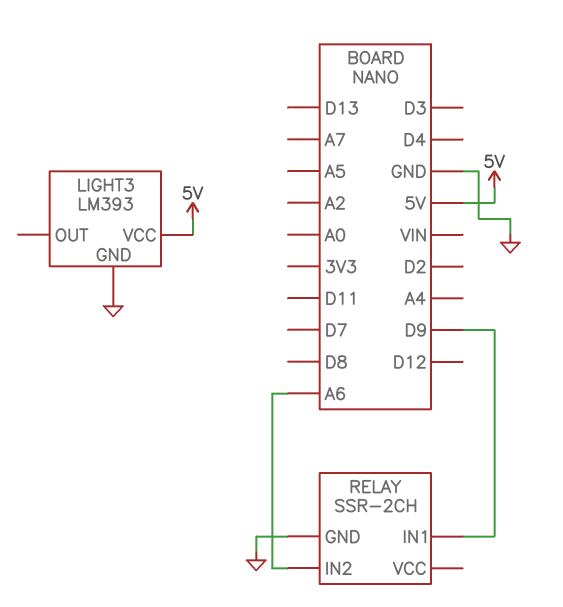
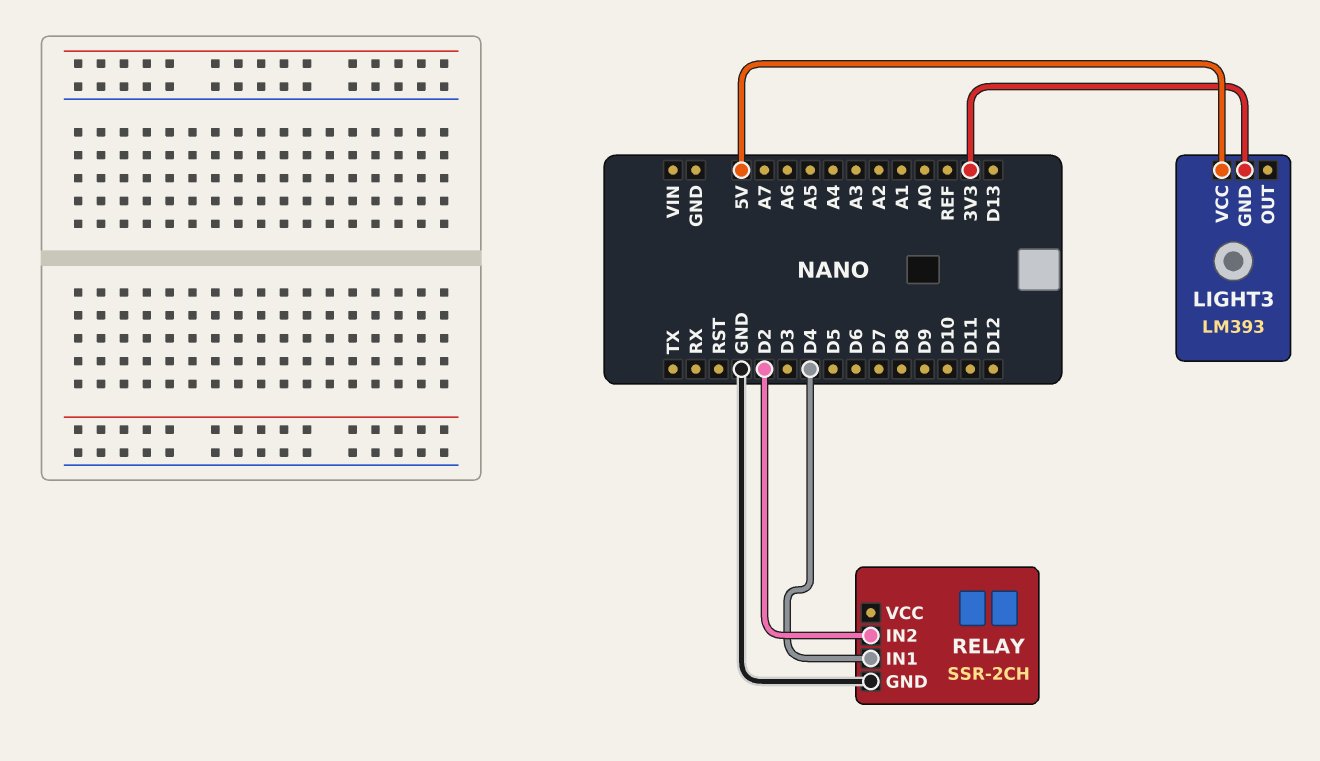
LIGHT3 pin GND: GND -> 3V3
RELAY pin IN1: D9 -> D4
RELAY pin IN2: A6 -> D2

